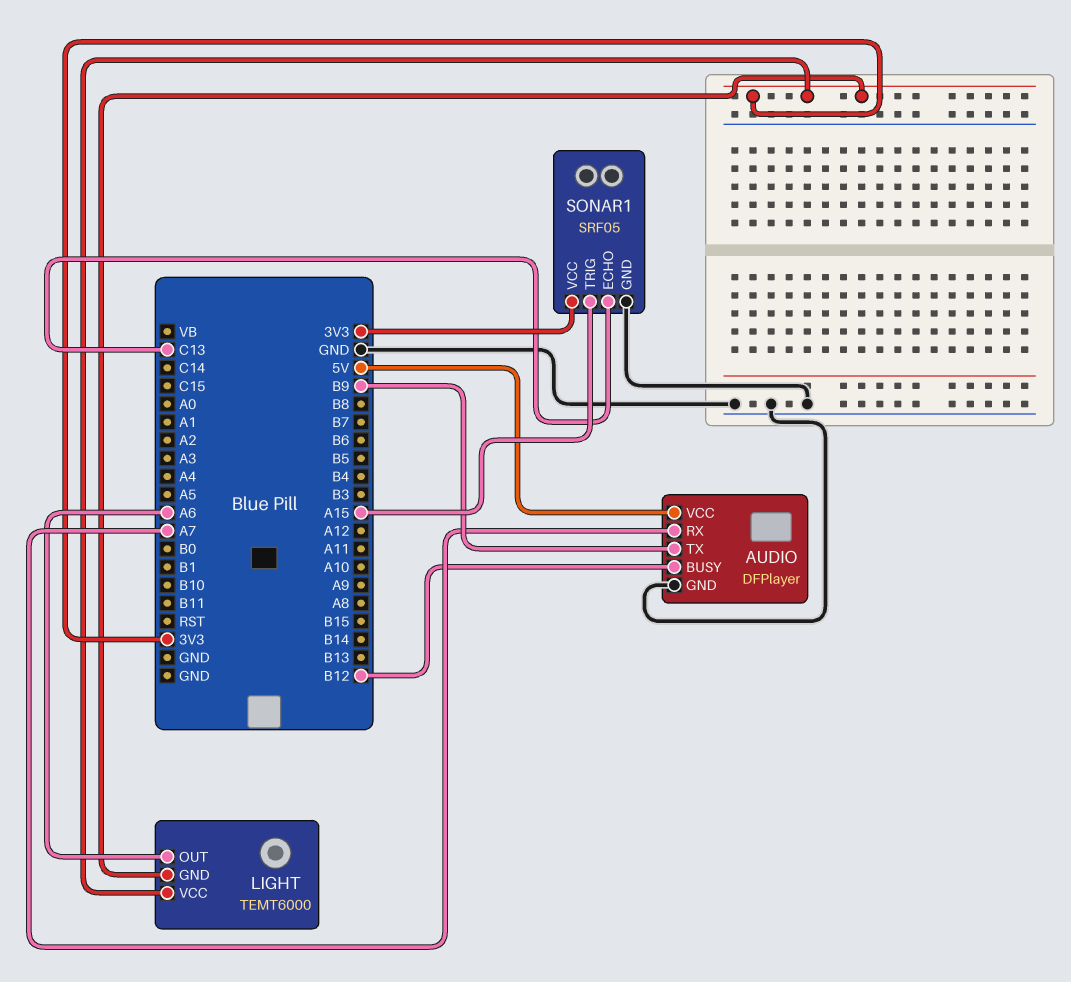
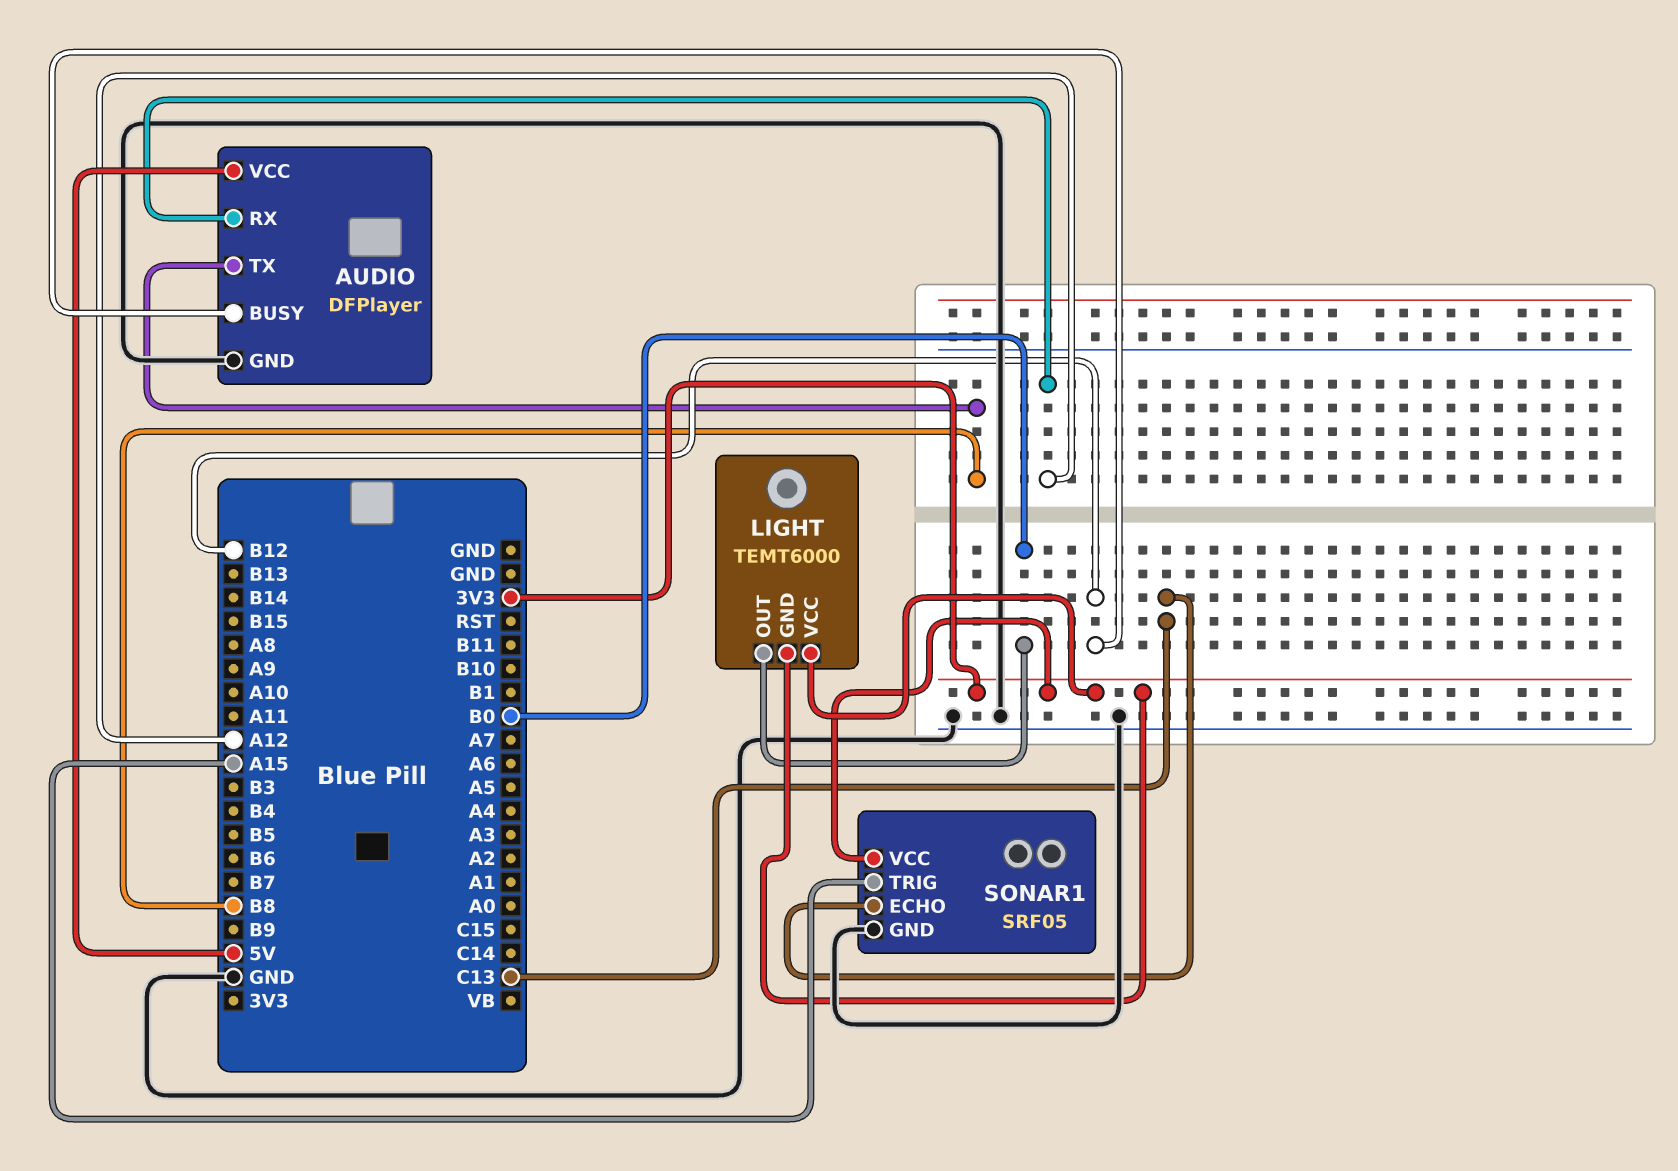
AUDIO pin RX: A7 -> A12
AUDIO pin TX: B9 -> B8
LIGHT pin OUT: A6 -> B0

